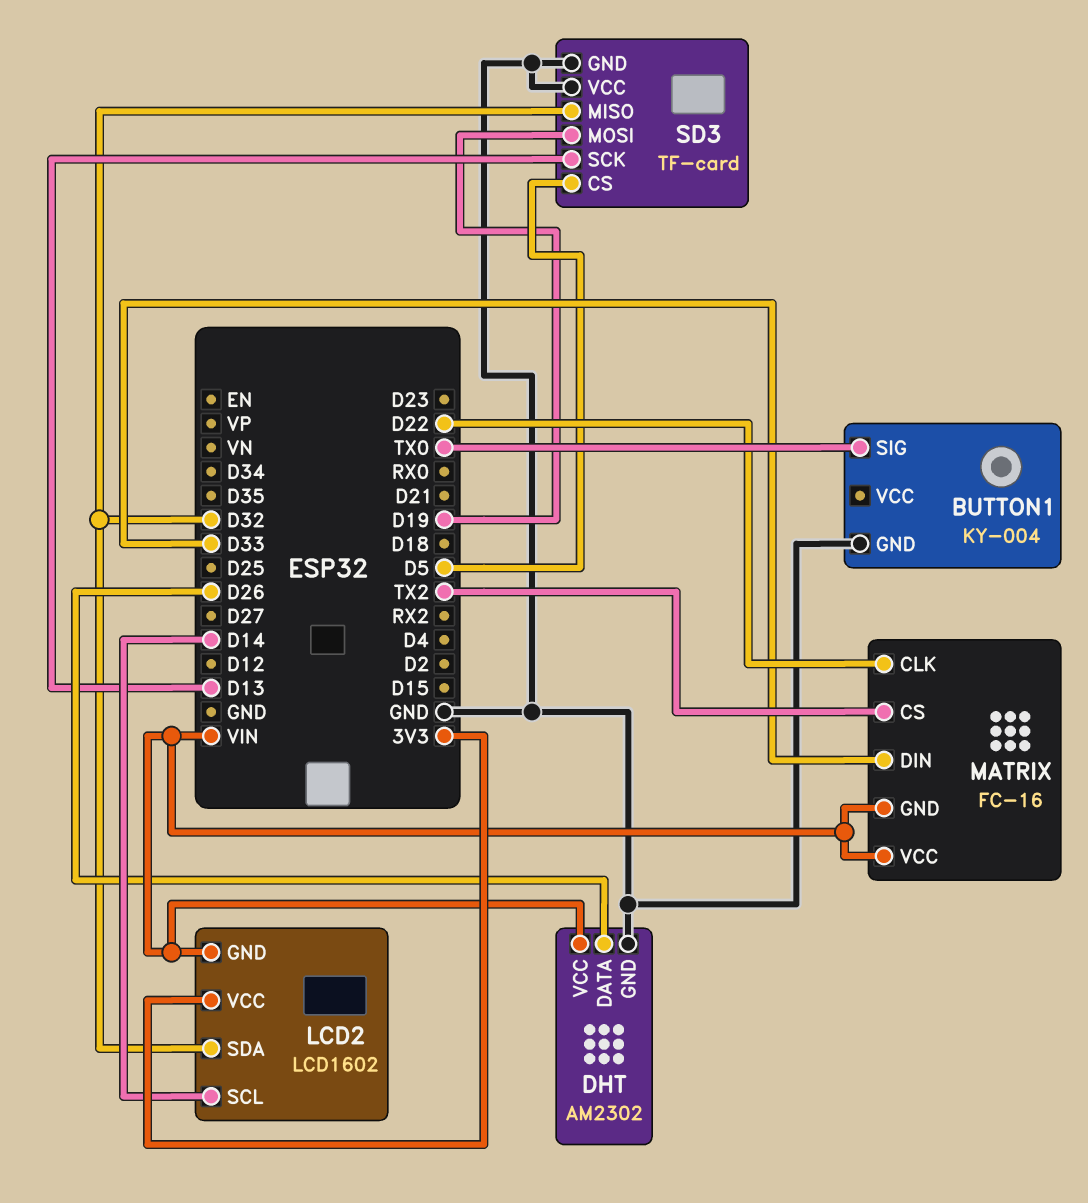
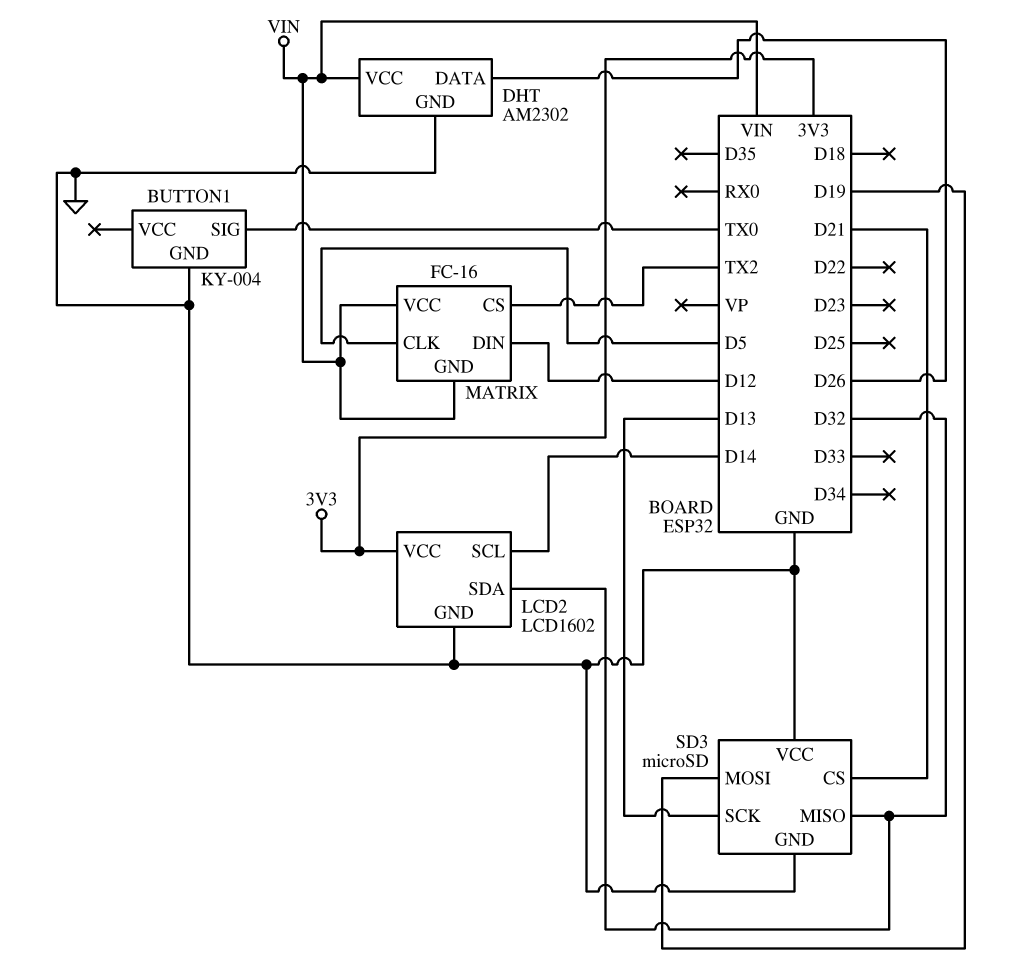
LCD2 pin GND: VIN -> GND
MATRIX pin CLK: D22 -> D5
MATRIX pin DIN: D33 -> D12
SD3: TF-card -> microSD
SD3 pin CS: D5 -> D21

